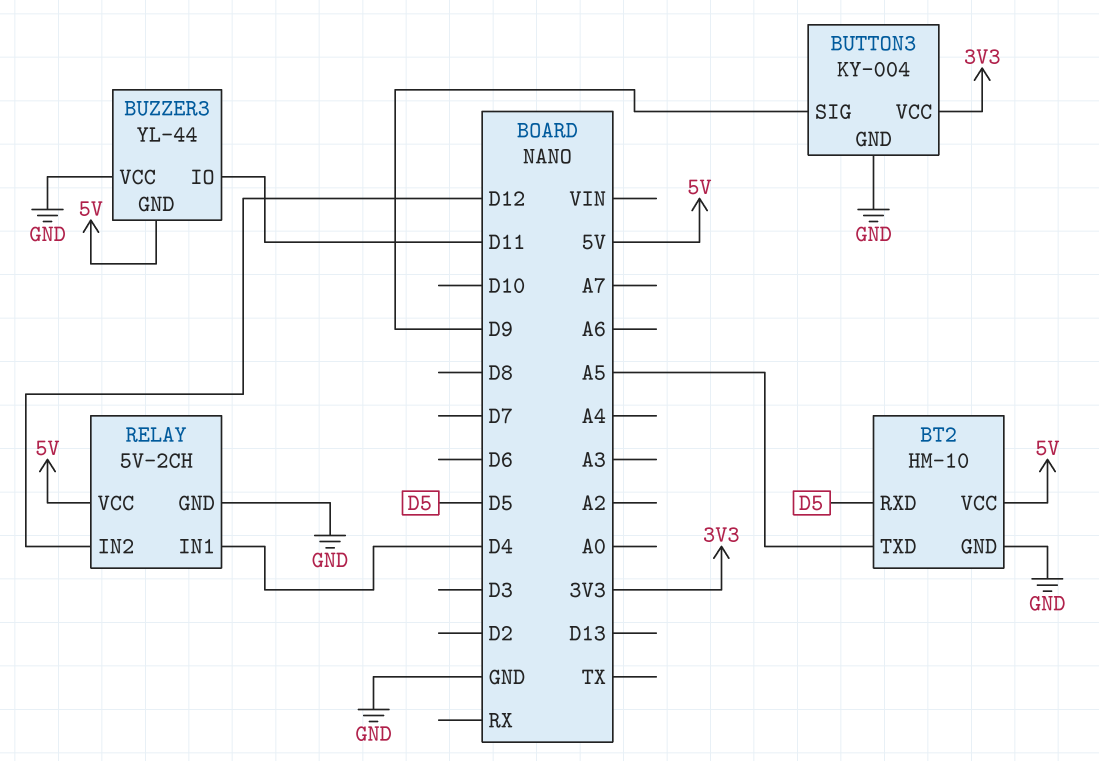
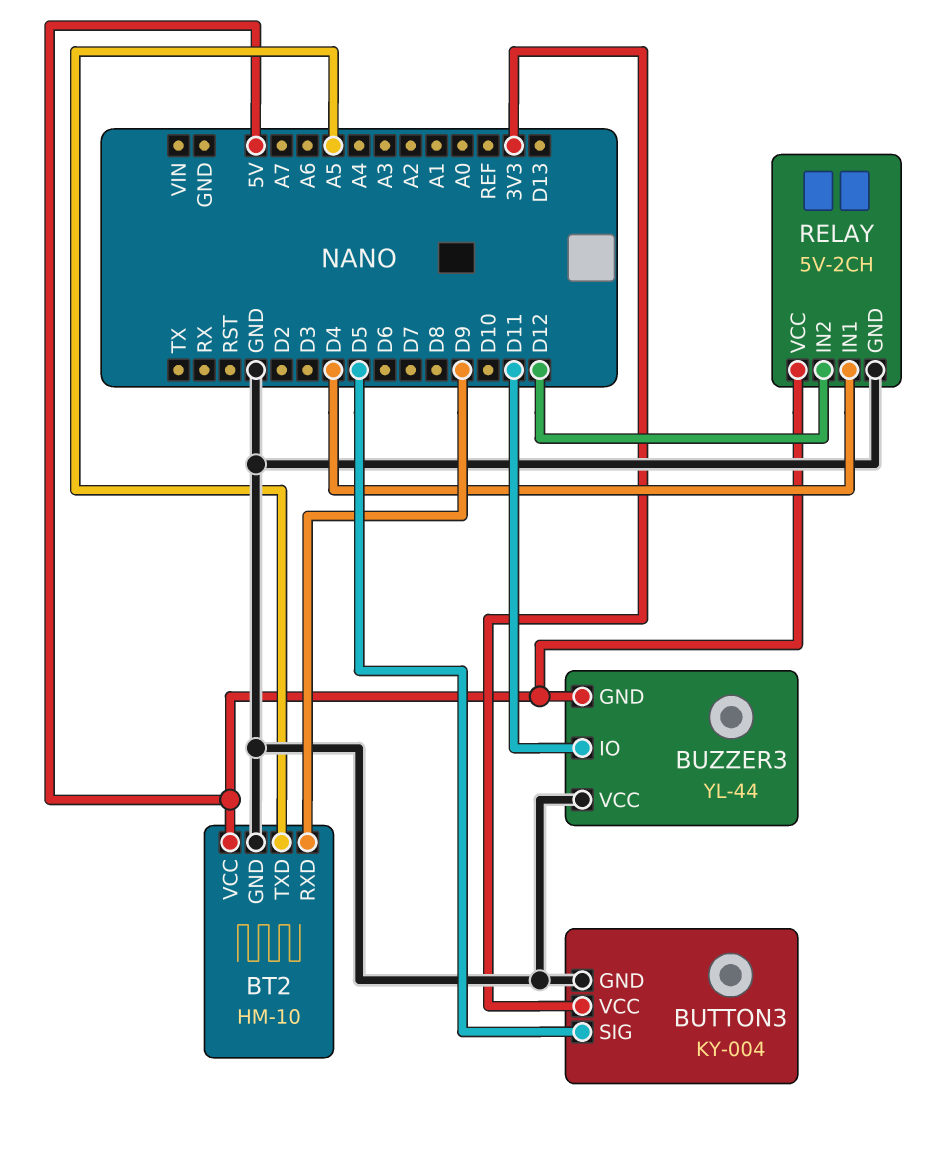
BT2 pin RXD: D5 -> D9
BUTTON3 pin SIG: D9 -> D5

